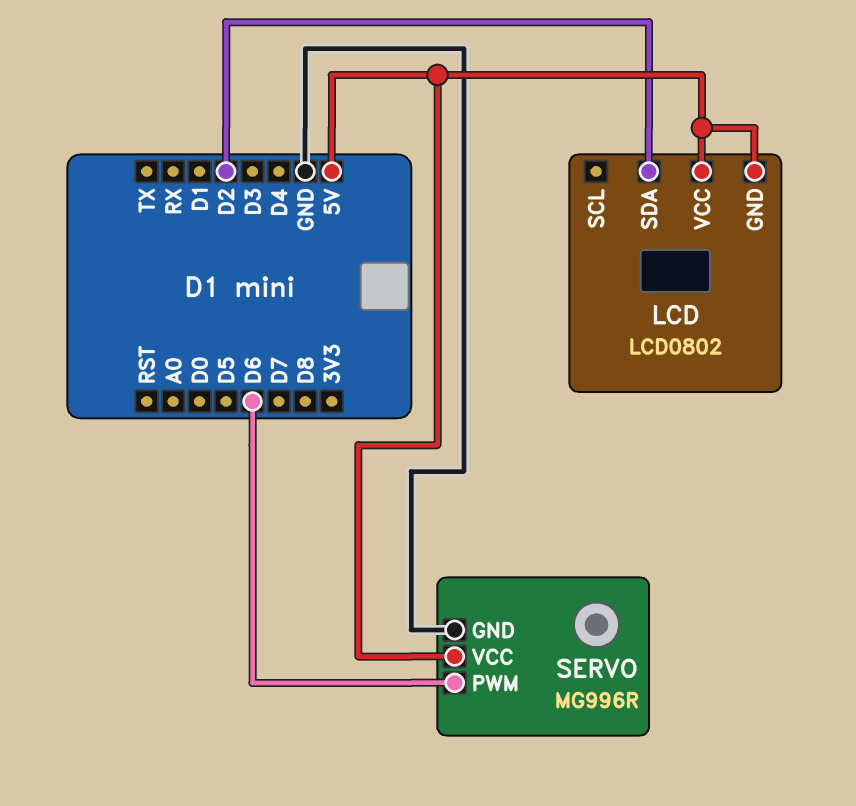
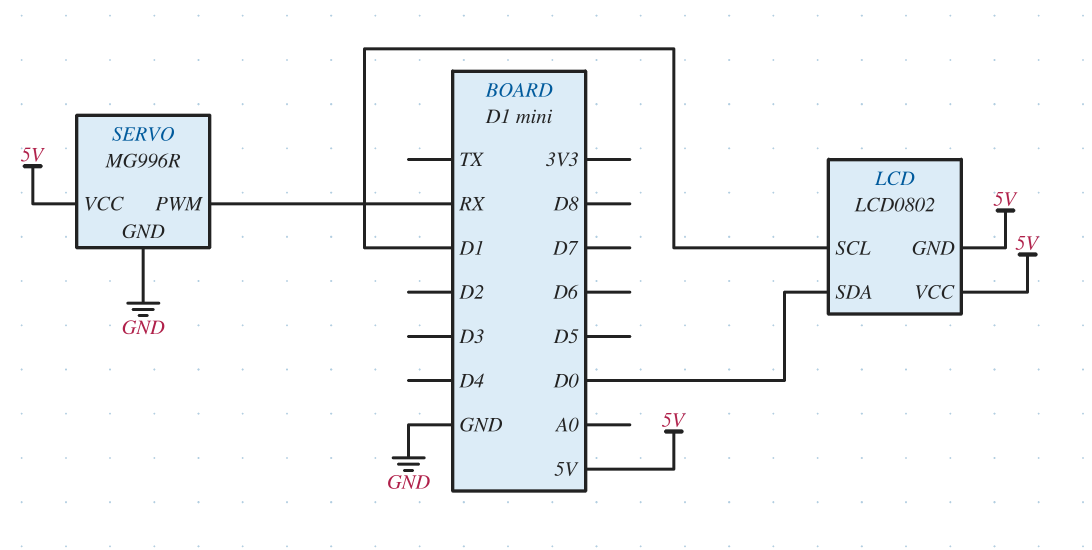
LCD pin SCL: none -> D1
LCD pin SDA: D2 -> D0
SERVO pin PWM: D6 -> RX

